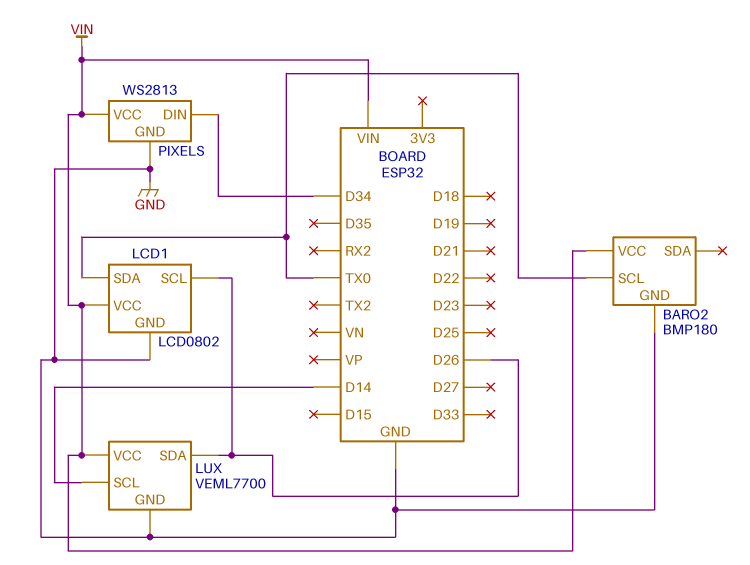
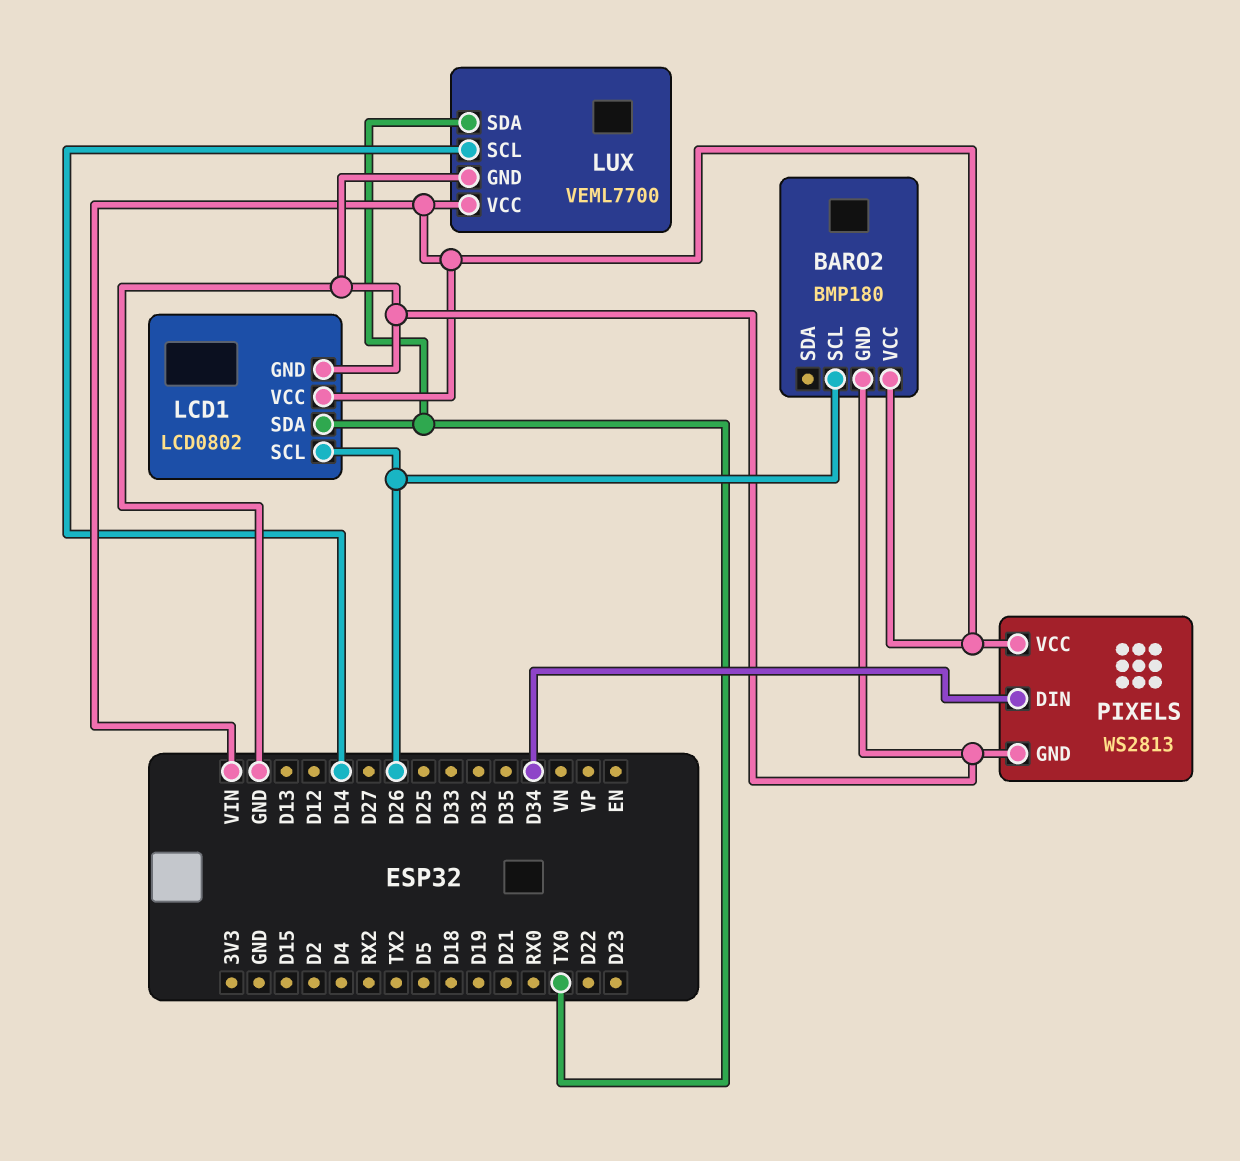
BARO2 pin SCL: TX0 -> D26
LUX pin SDA: D26 -> TX0

